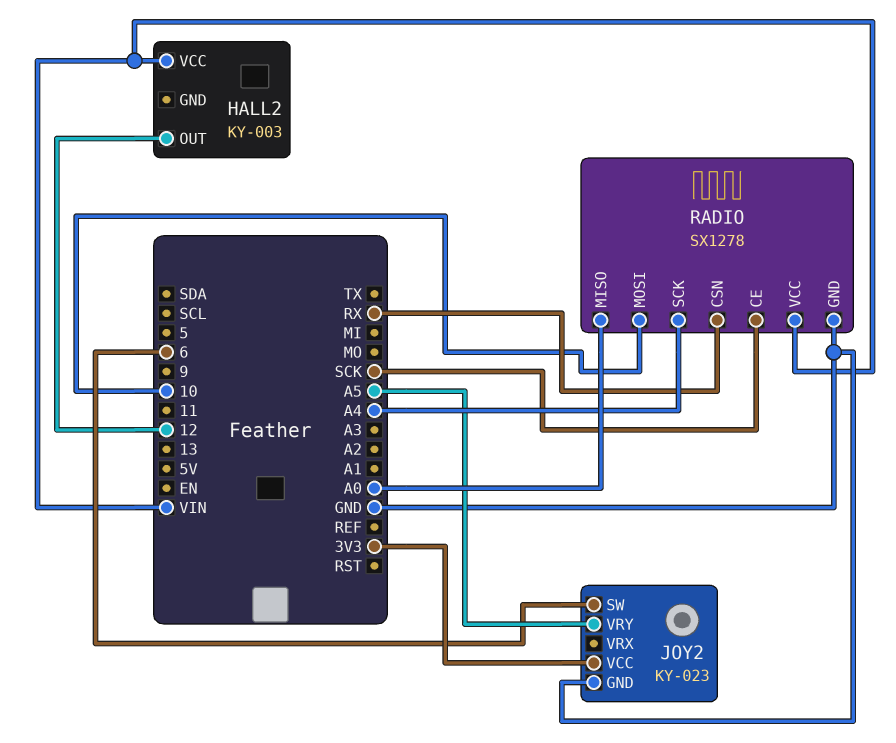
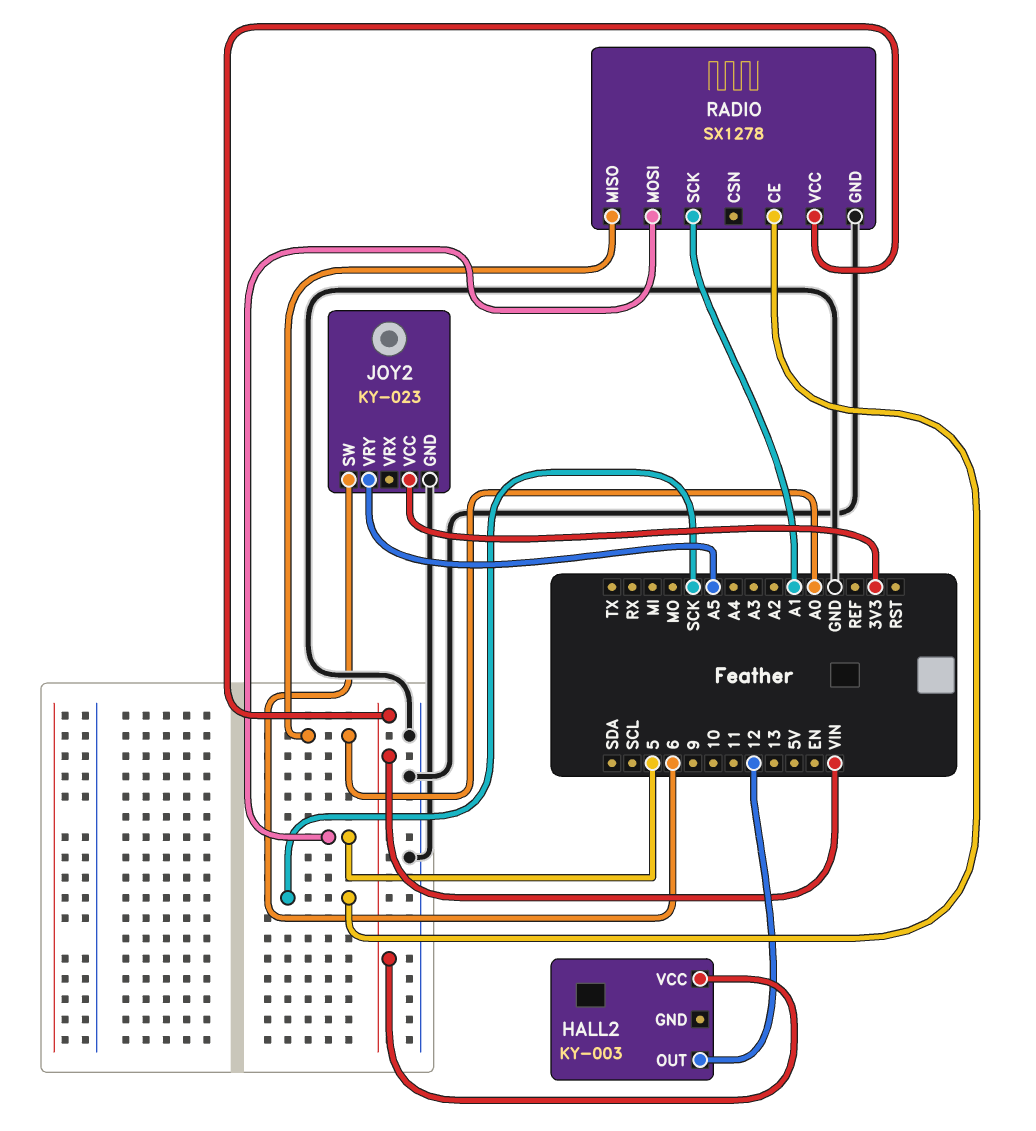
RADIO pin CSN: RX -> none
RADIO pin MOSI: 10 -> 5
RADIO pin SCK: A4 -> A1

